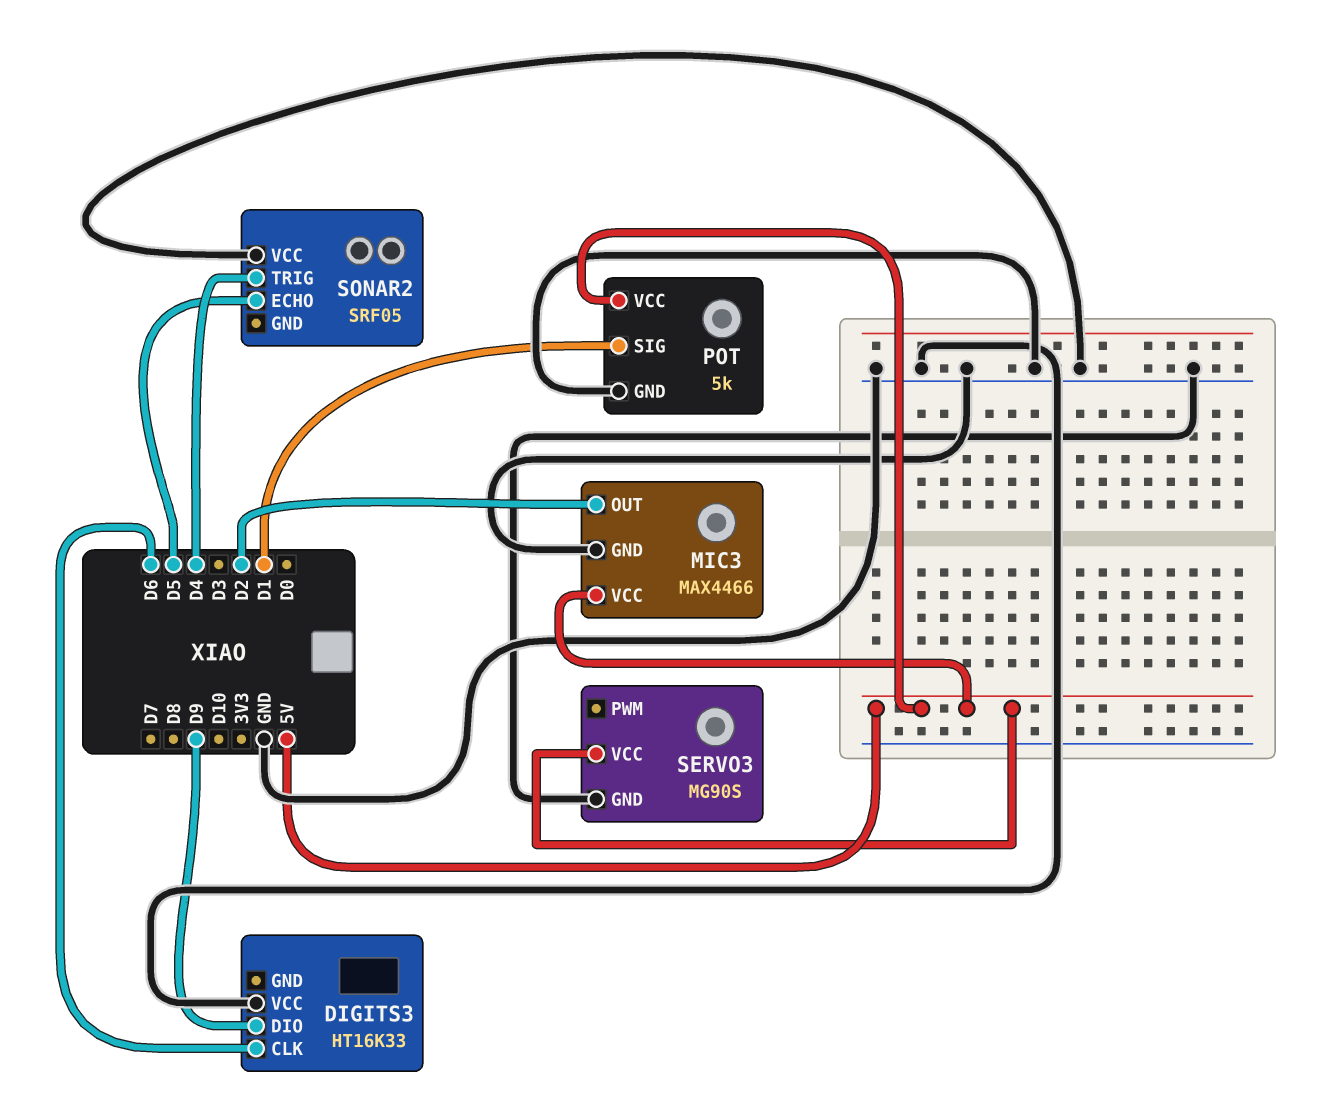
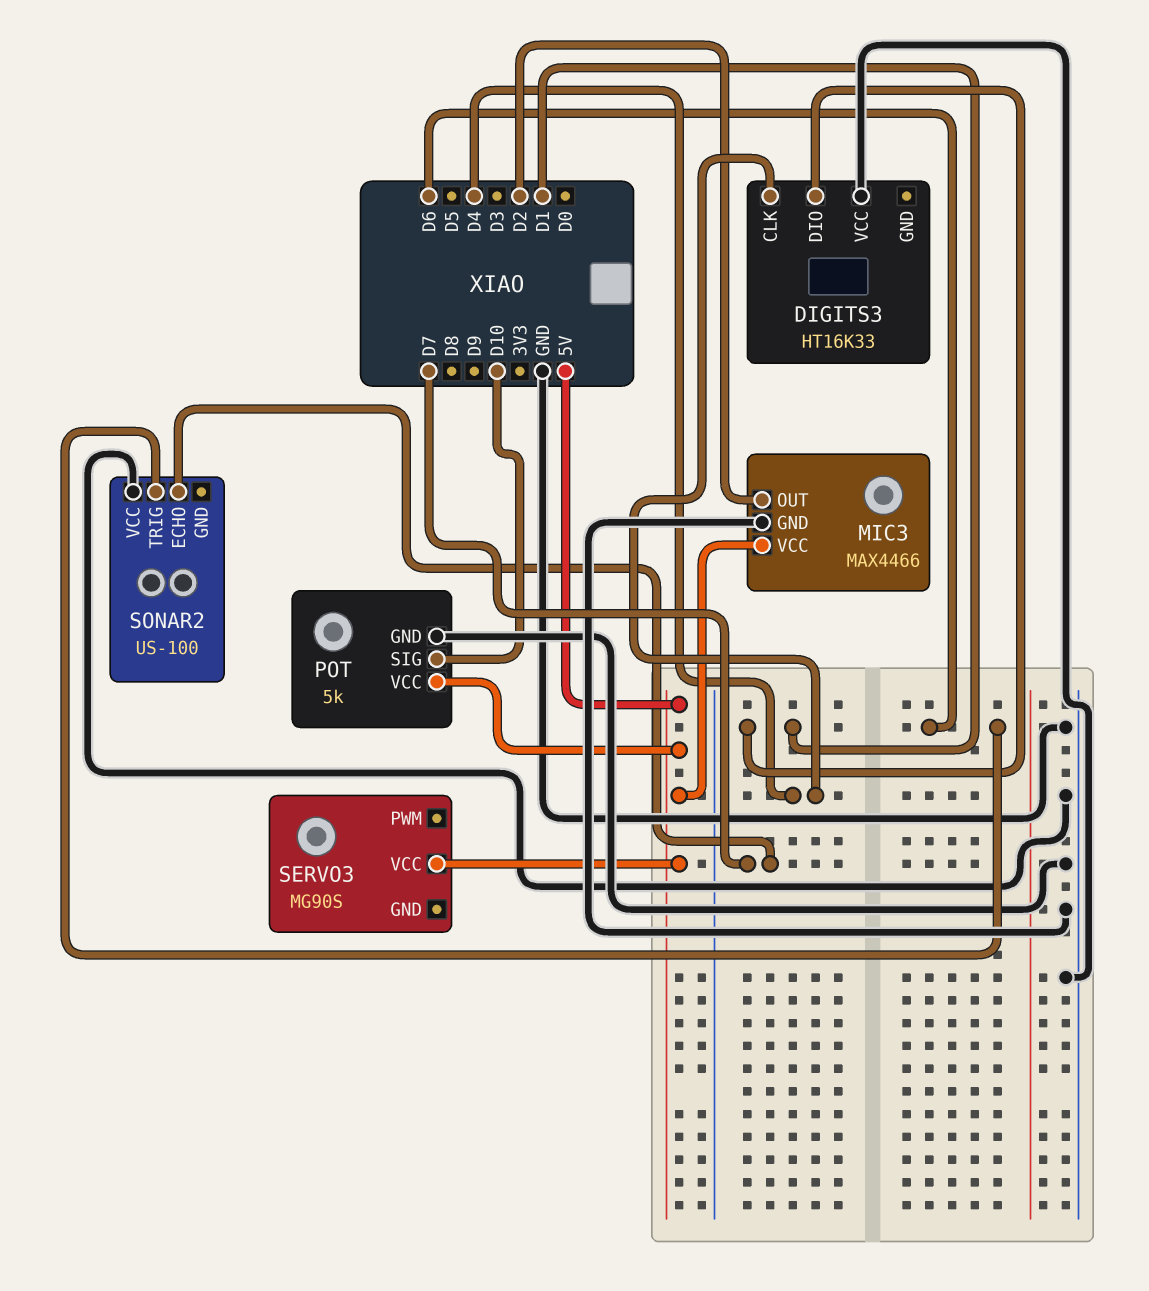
DIGITS3 pin CLK: D6 -> D4
DIGITS3 pin DIO: D9 -> D1
POT pin SIG: D1 -> D10
SERVO3 pin GND: GND -> none
SONAR2: SRF05 -> US-100
SONAR2 pin ECHO: D5 -> D7
SONAR2 pin TRIG: D4 -> D6

